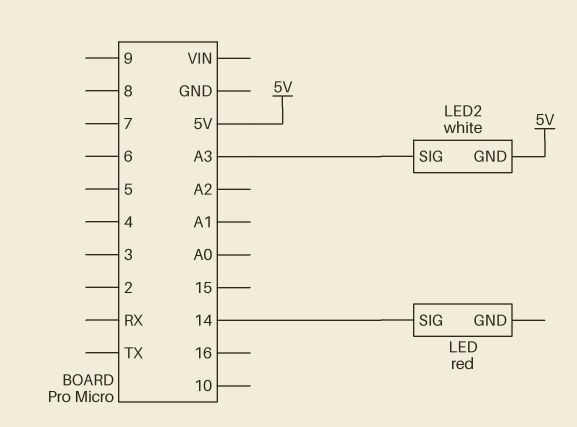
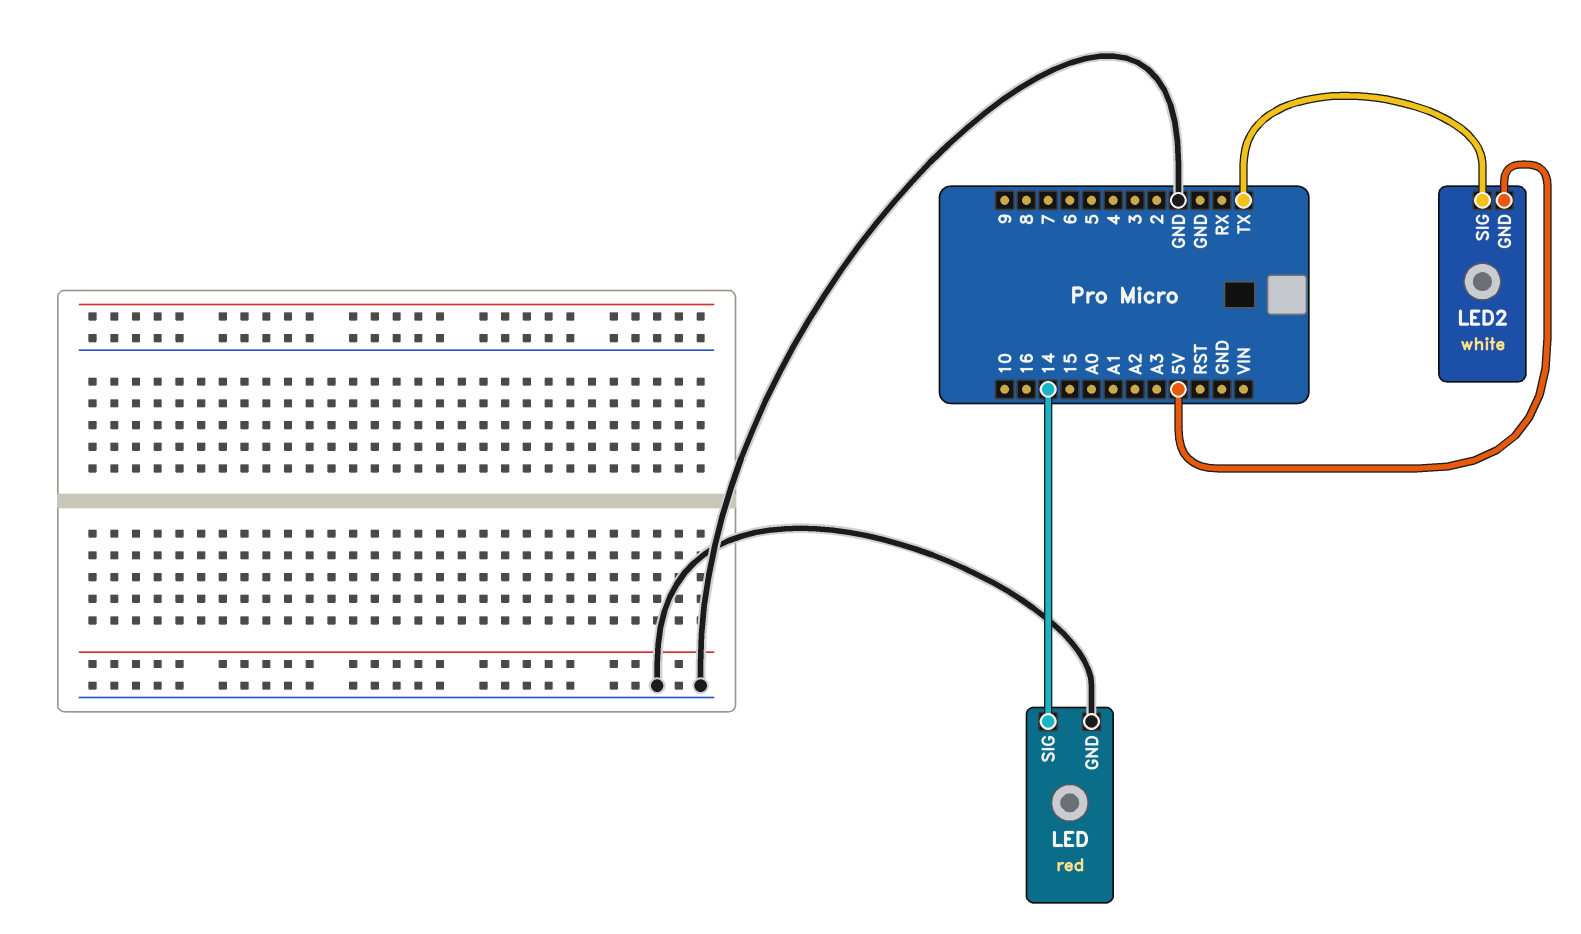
LED pin GND: none -> GND
LED2 pin SIG: A3 -> TX

